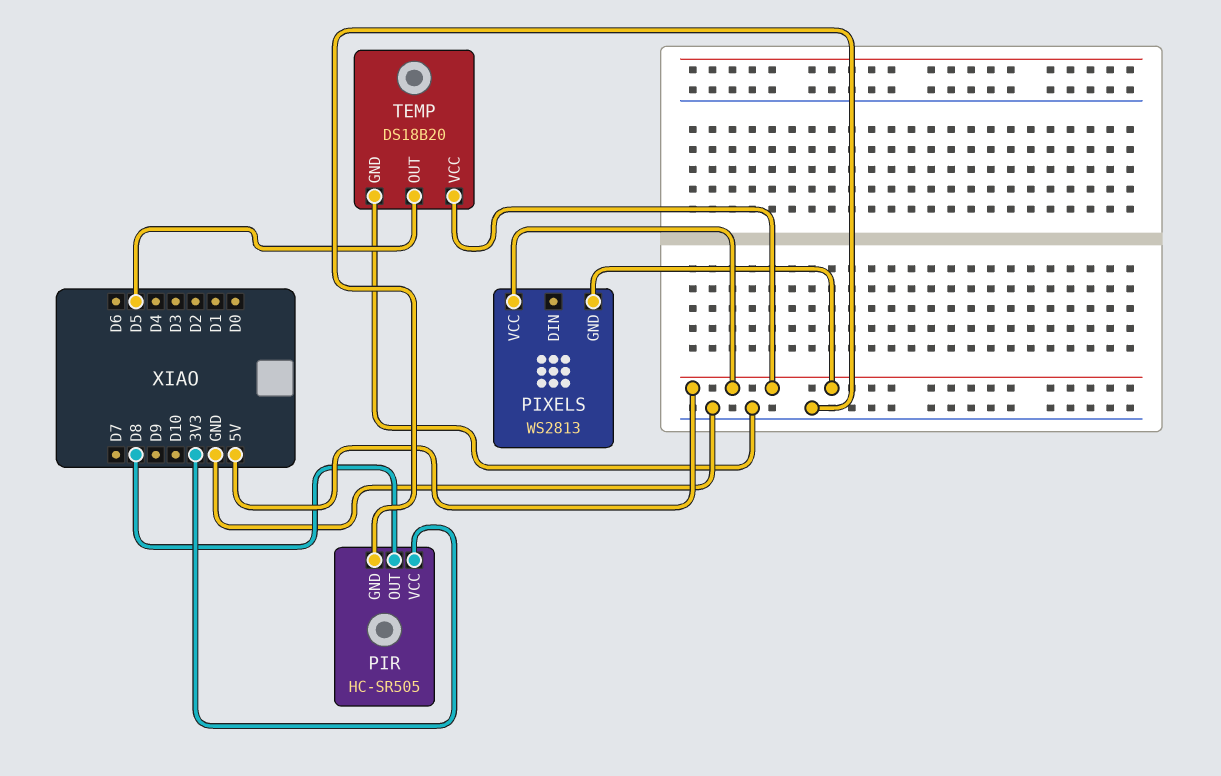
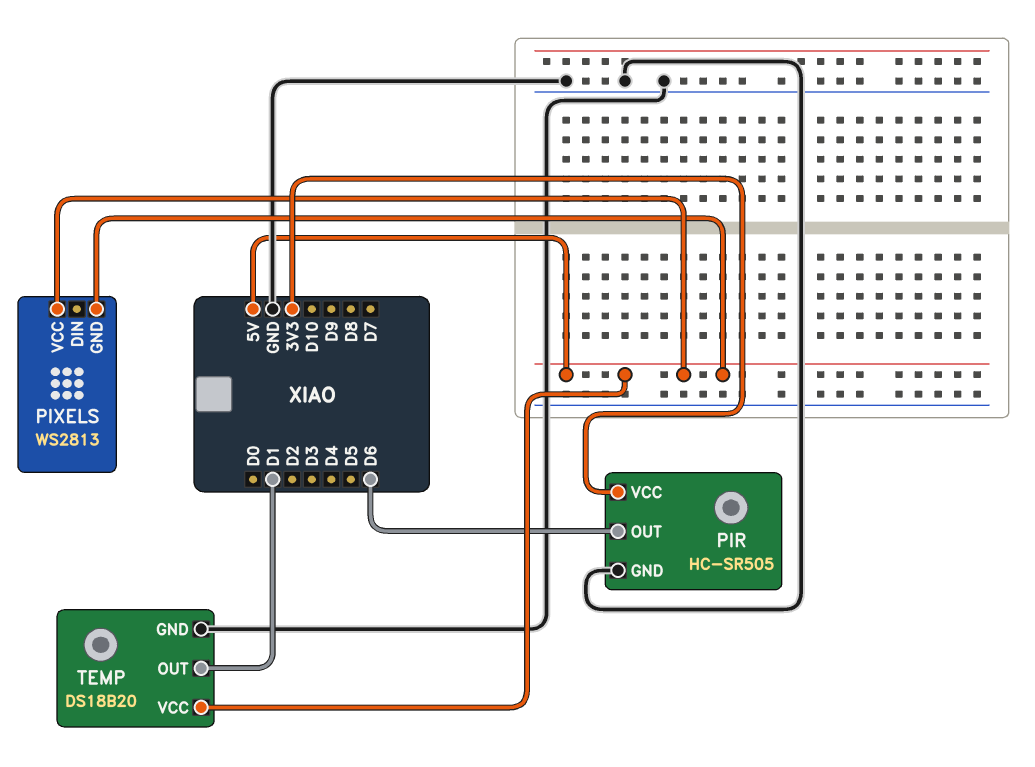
PIR pin OUT: D8 -> D6
TEMP pin OUT: D5 -> D1

